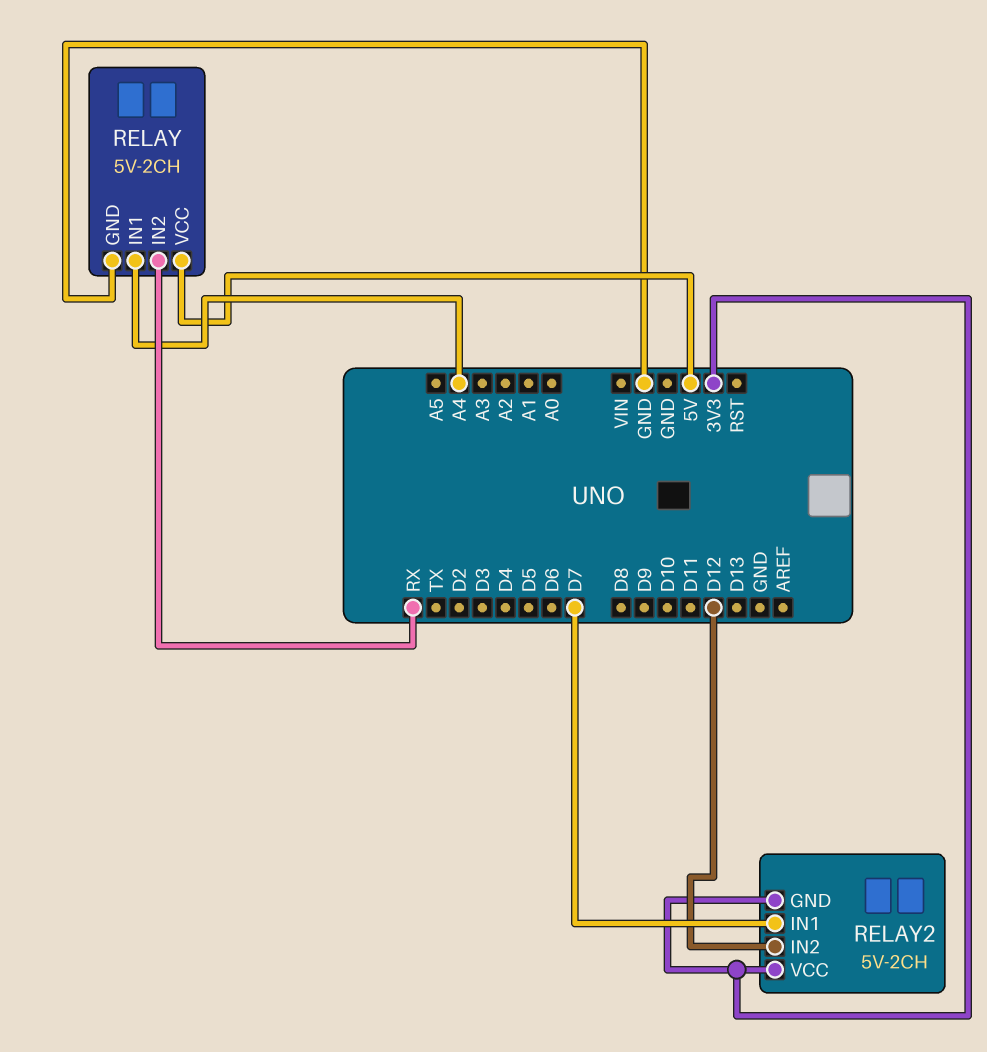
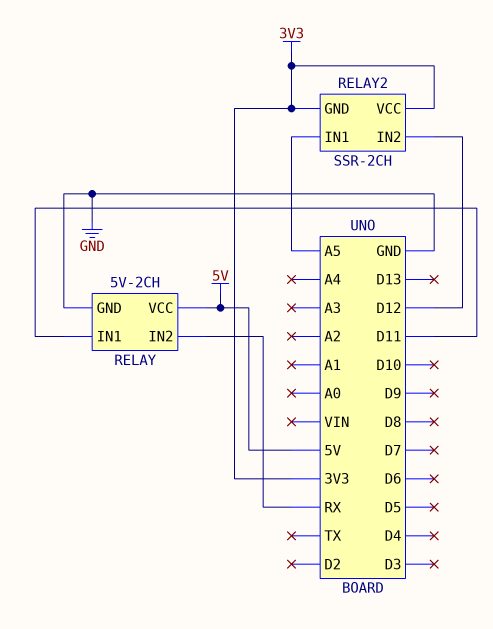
RELAY pin IN1: A4 -> D11
RELAY2: 5V-2CH -> SSR-2CH
RELAY2 pin IN1: D7 -> A5

